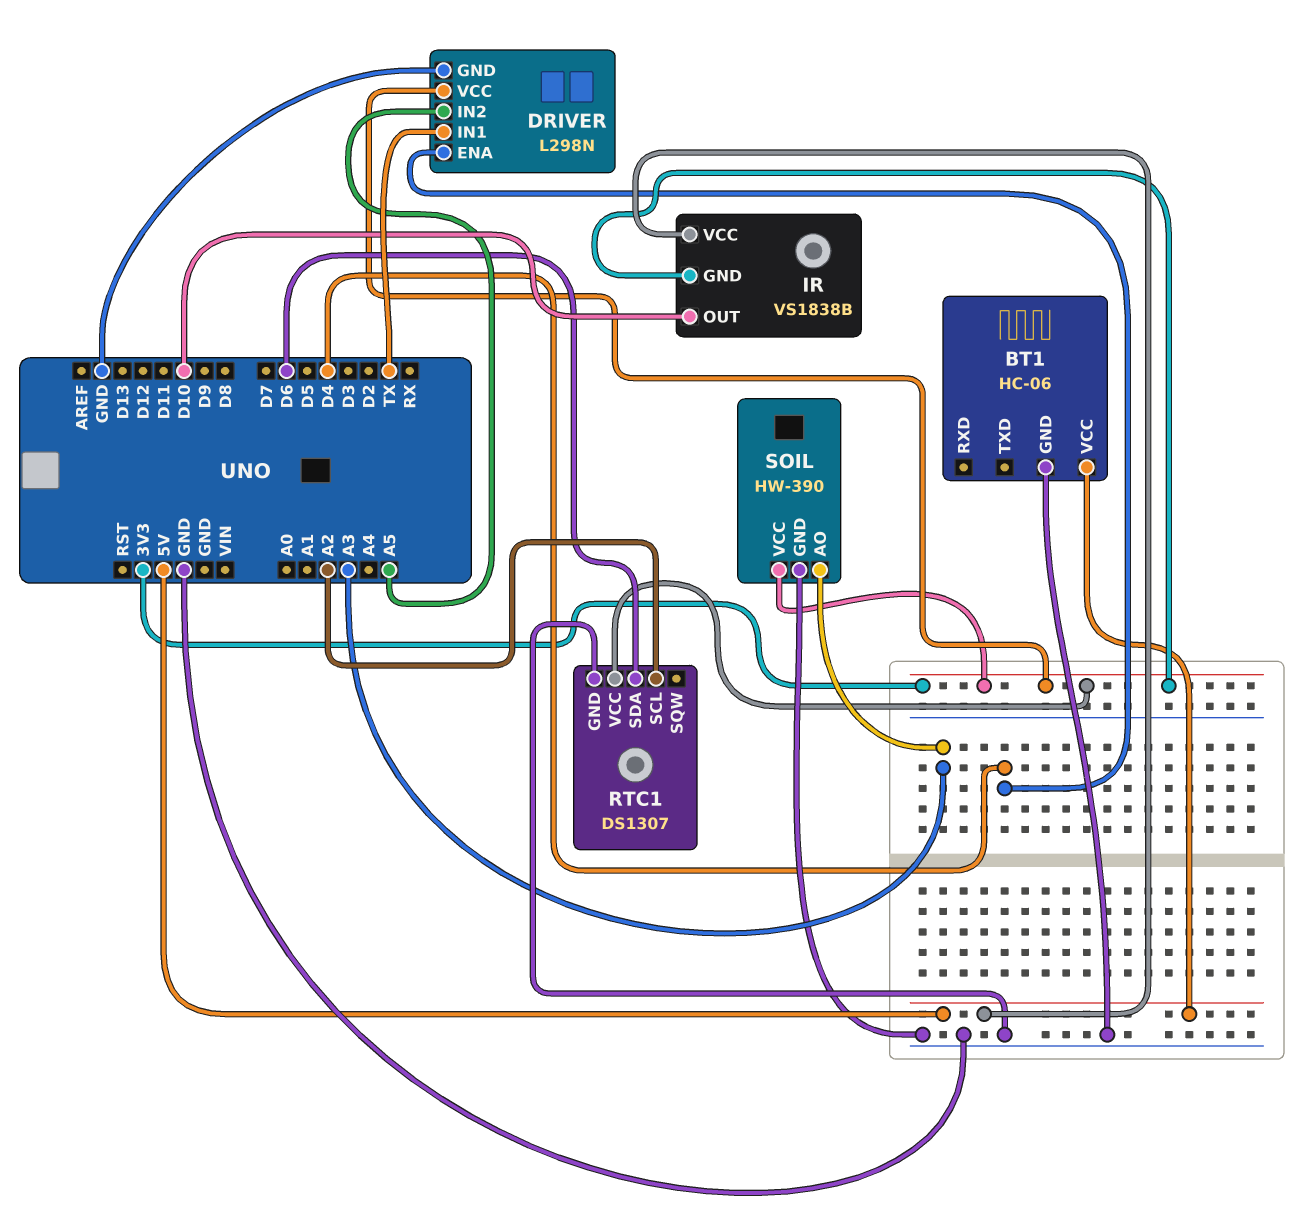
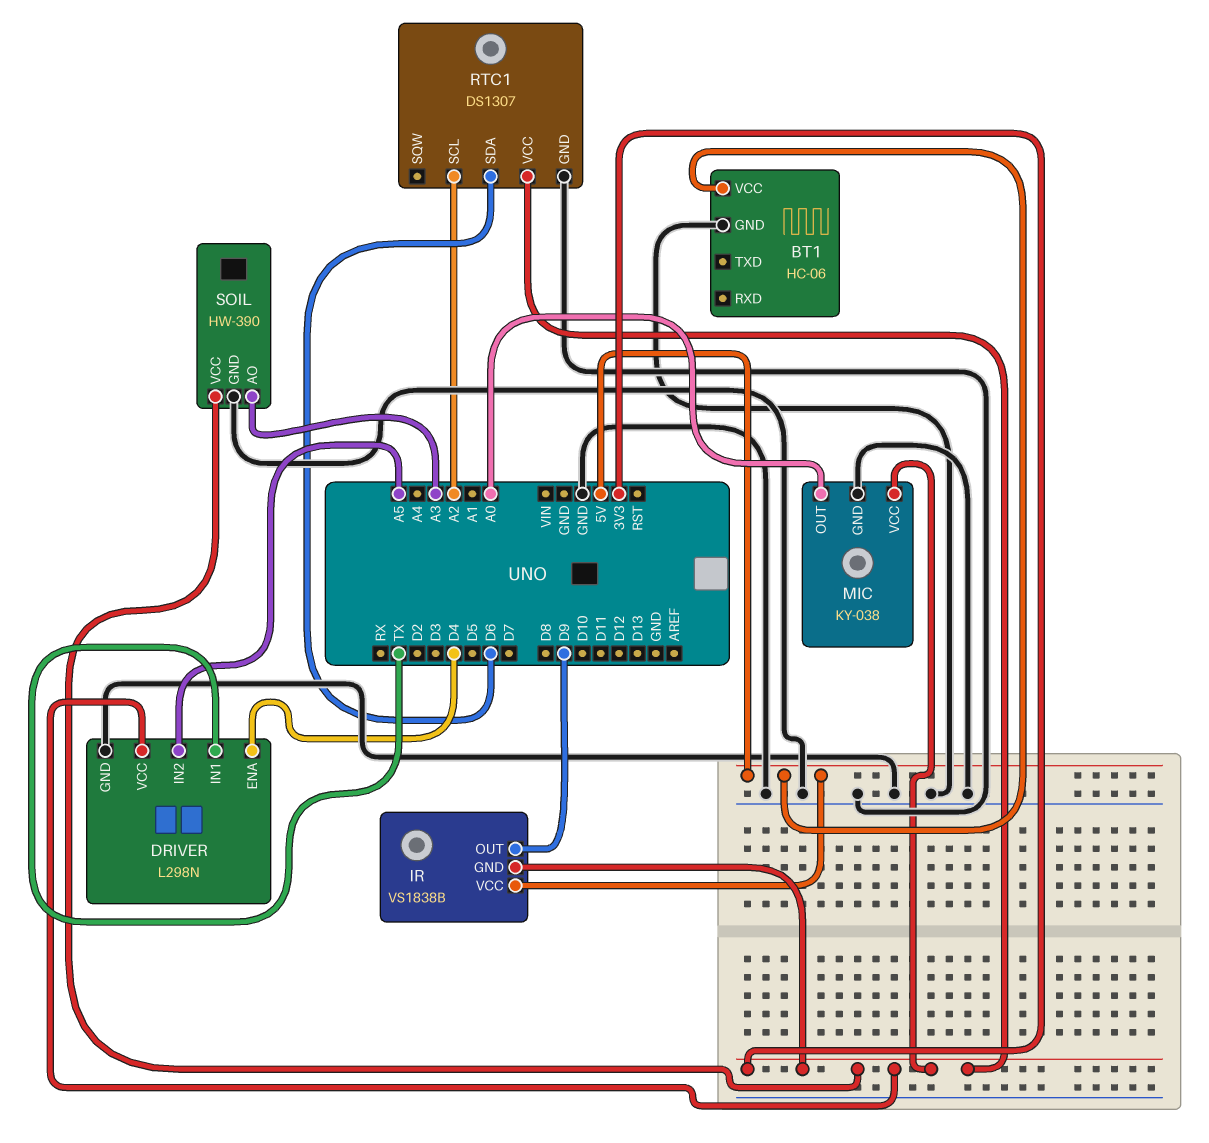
IR pin OUT: D10 -> D9
MIC: none -> KY-038
MIC pin GND: none -> GND
MIC pin OUT: none -> A0
MIC pin VCC: none -> 3V3

